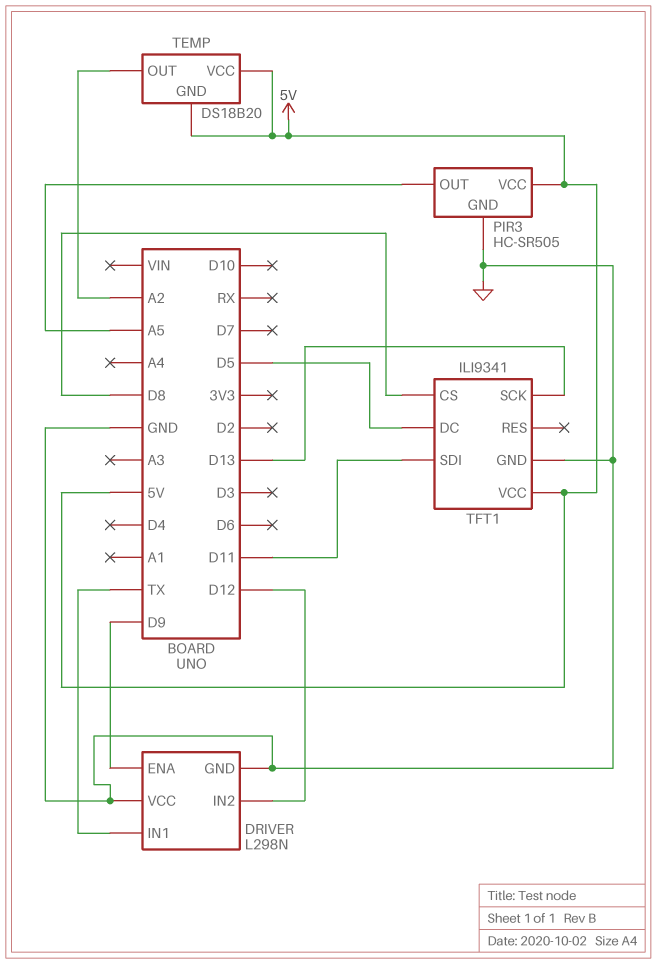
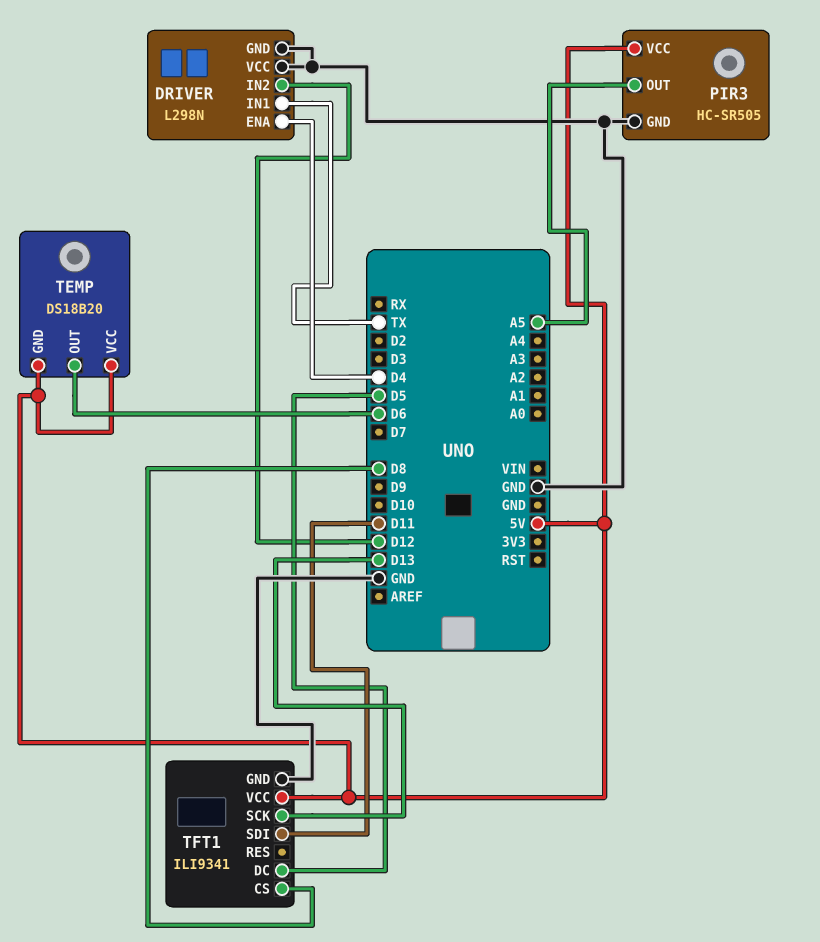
DRIVER pin ENA: D9 -> D4
TEMP pin OUT: A2 -> D6

